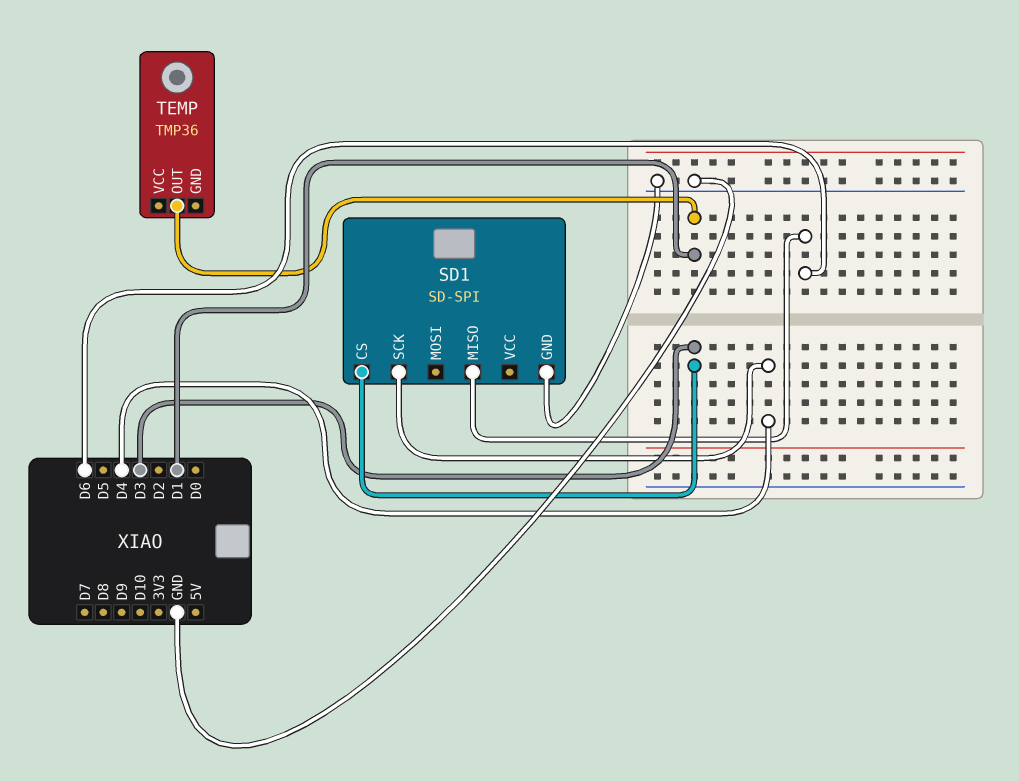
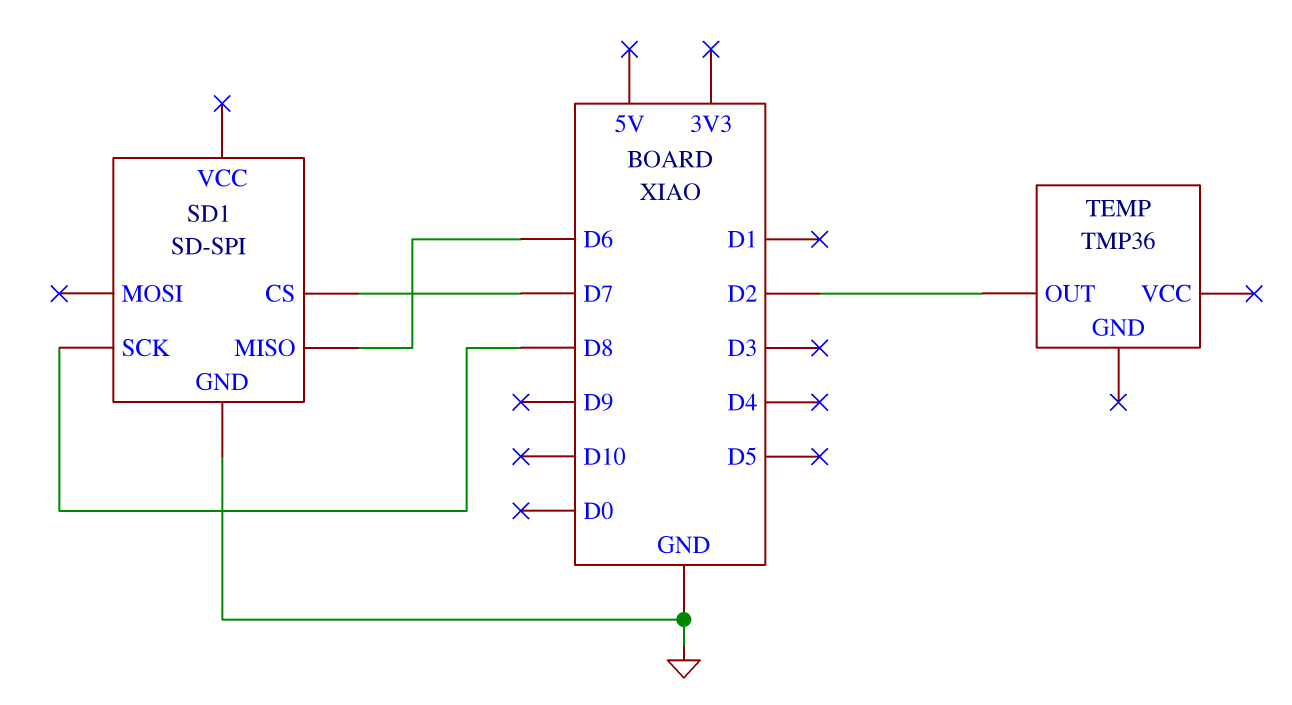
SD1 pin CS: D3 -> D7
SD1 pin SCK: D4 -> D8
TEMP pin OUT: D1 -> D2

